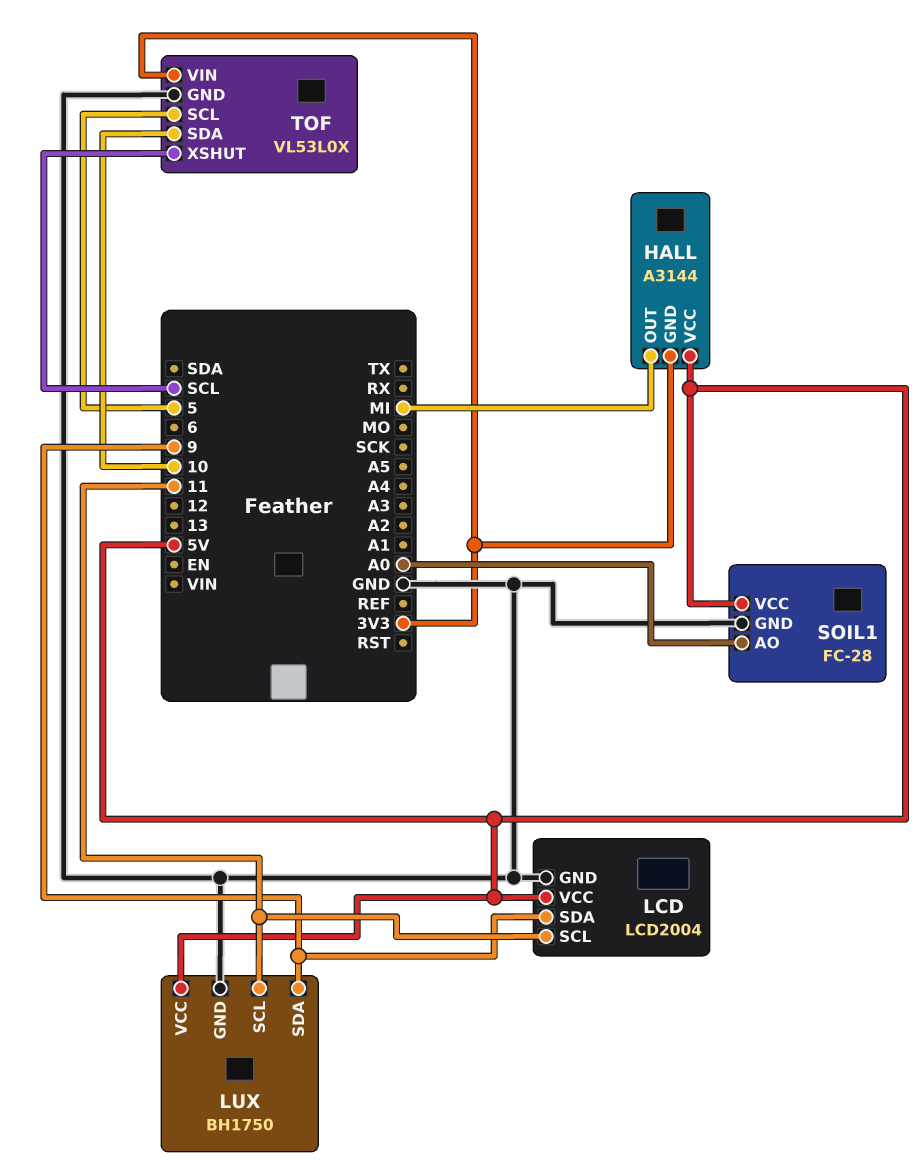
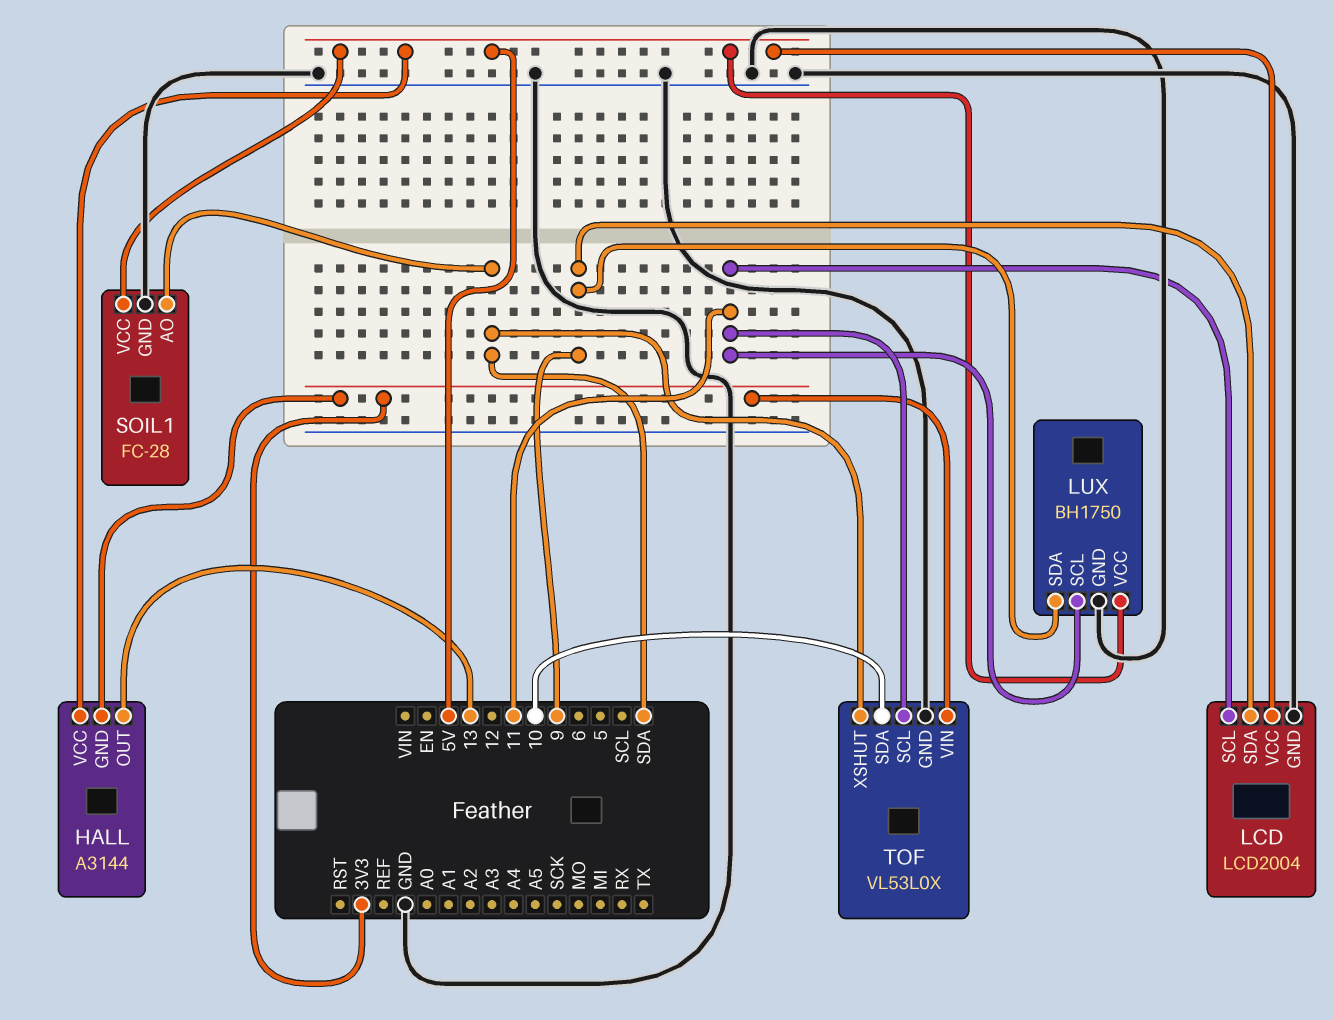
HALL pin OUT: MI -> 13
SOIL1 pin AO: A0 -> SDA
TOF pin SCL: 5 -> 11
TOF pin XSHUT: SCL -> SDA

